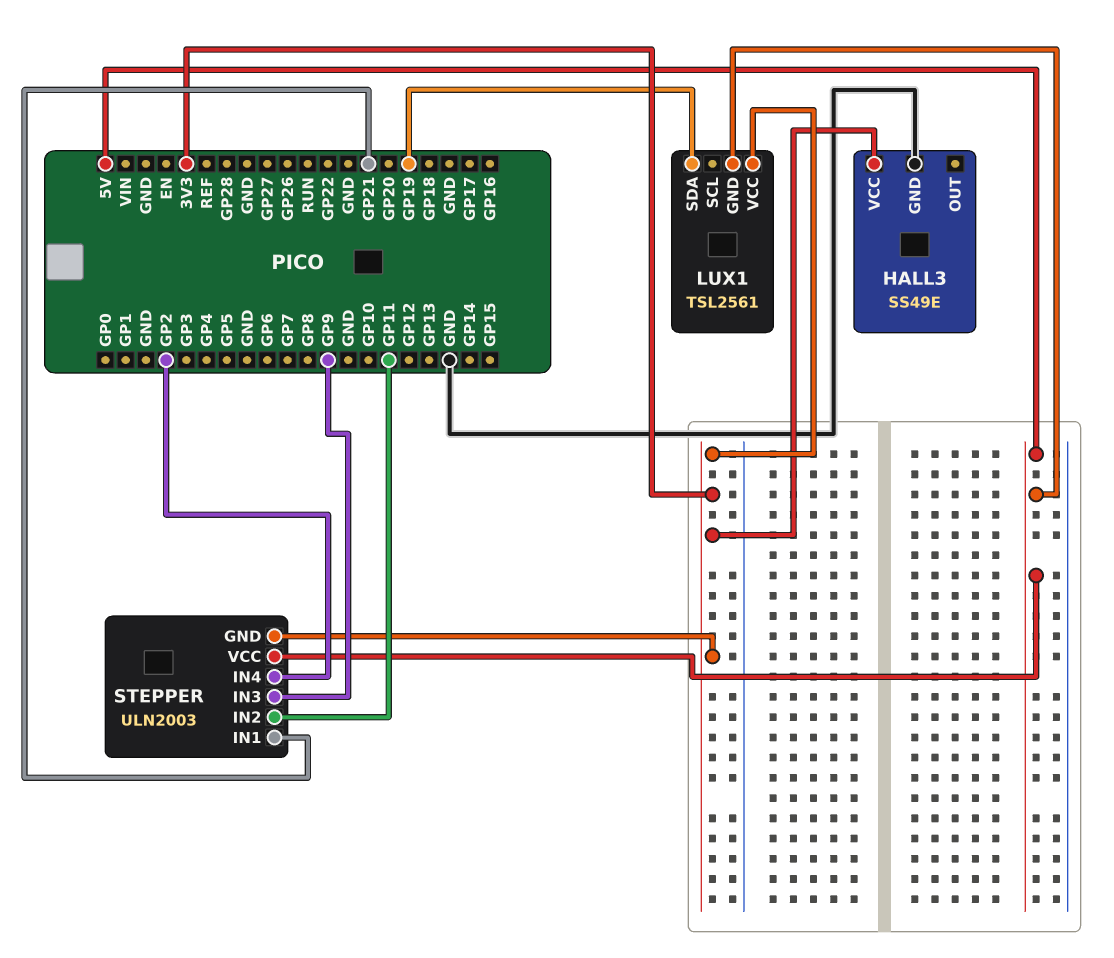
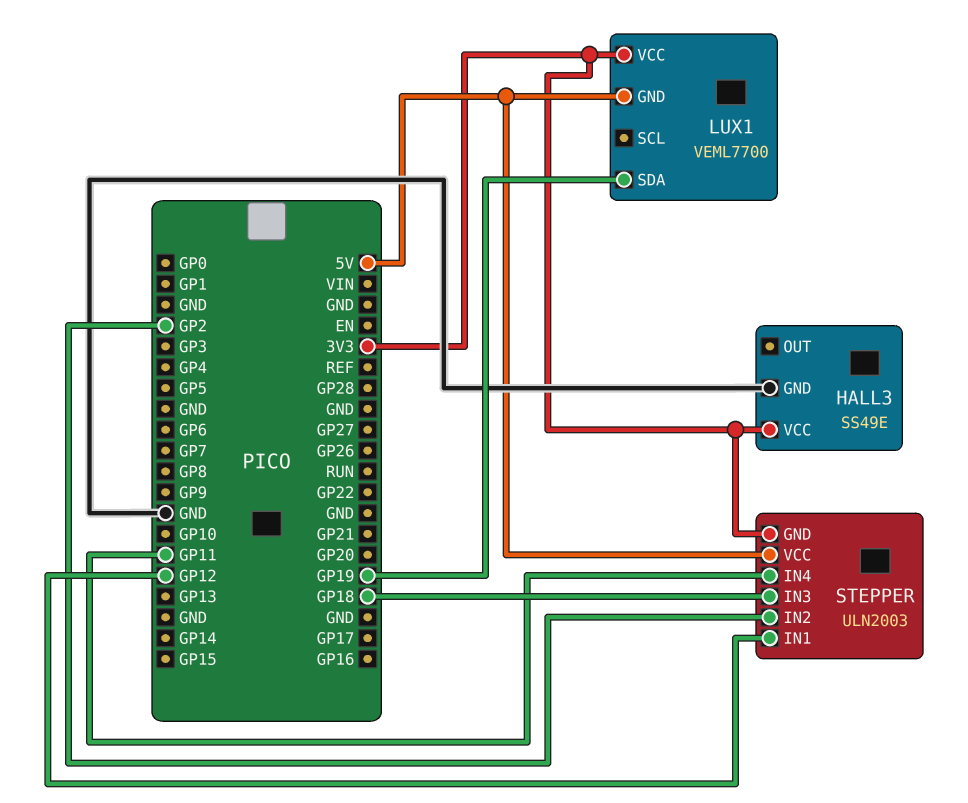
LUX1: TSL2561 -> VEML7700
STEPPER pin IN1: GP21 -> GP12
STEPPER pin IN2: GP11 -> GP2
STEPPER pin IN3: GP9 -> GP18
STEPPER pin IN4: GP2 -> GP11

